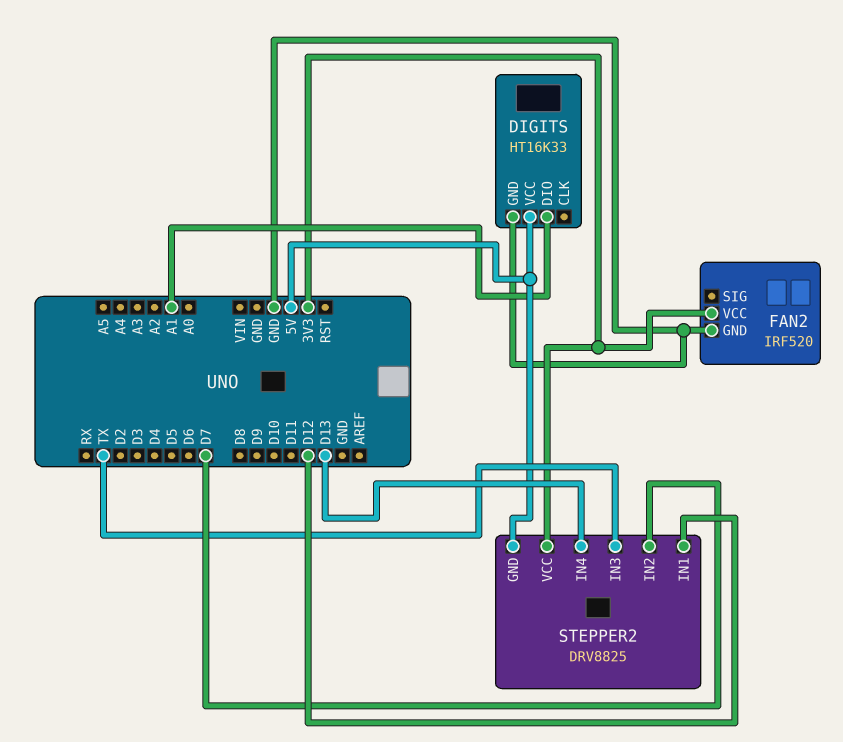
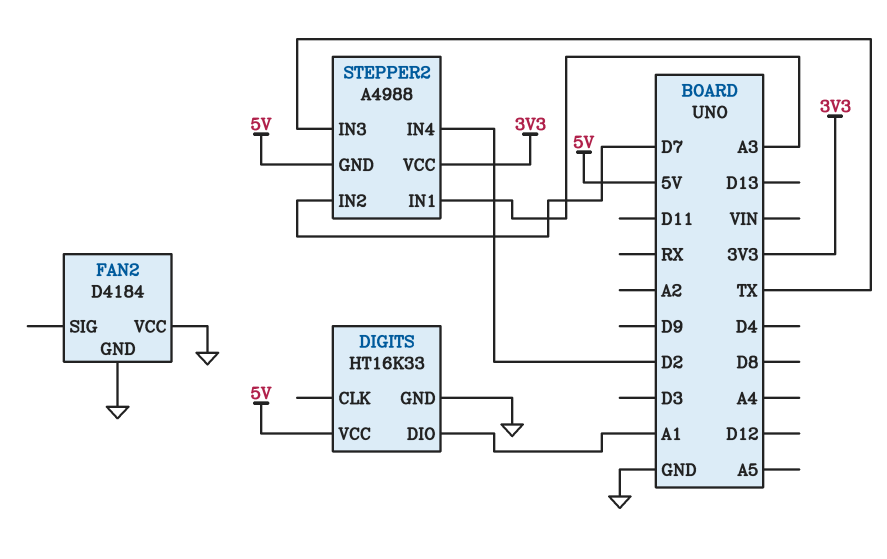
FAN2: IRF520 -> D4184
FAN2 pin VCC: 3V3 -> GND
STEPPER2: DRV8825 -> A4988
STEPPER2 pin IN1: D12 -> A3
STEPPER2 pin IN4: D13 -> D2

